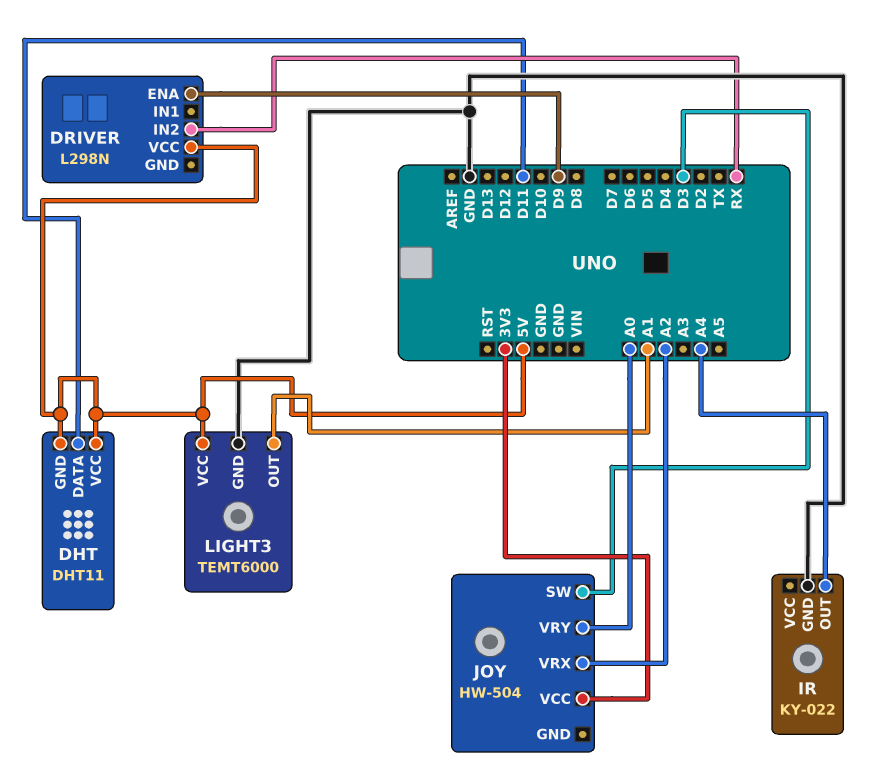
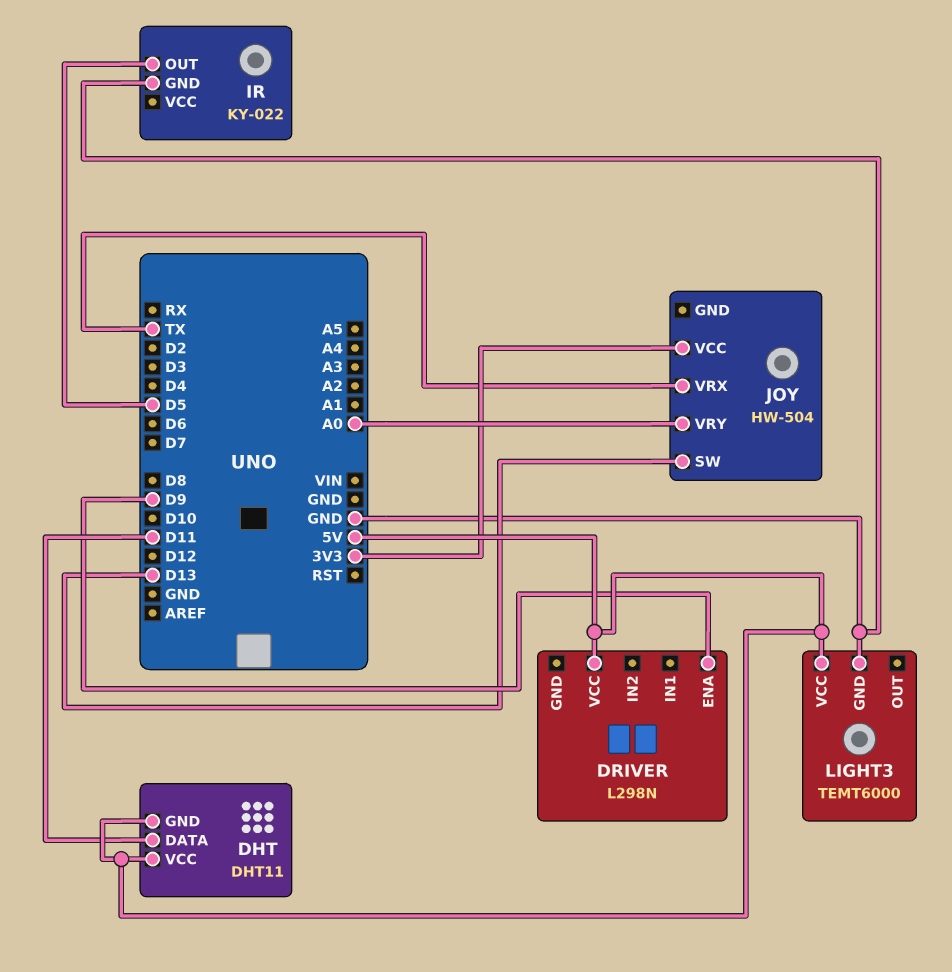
DRIVER pin IN2: RX -> none
IR pin OUT: A4 -> D5
JOY pin SW: D3 -> D13
JOY pin VRX: A2 -> TX
LIGHT3 pin OUT: A1 -> none

